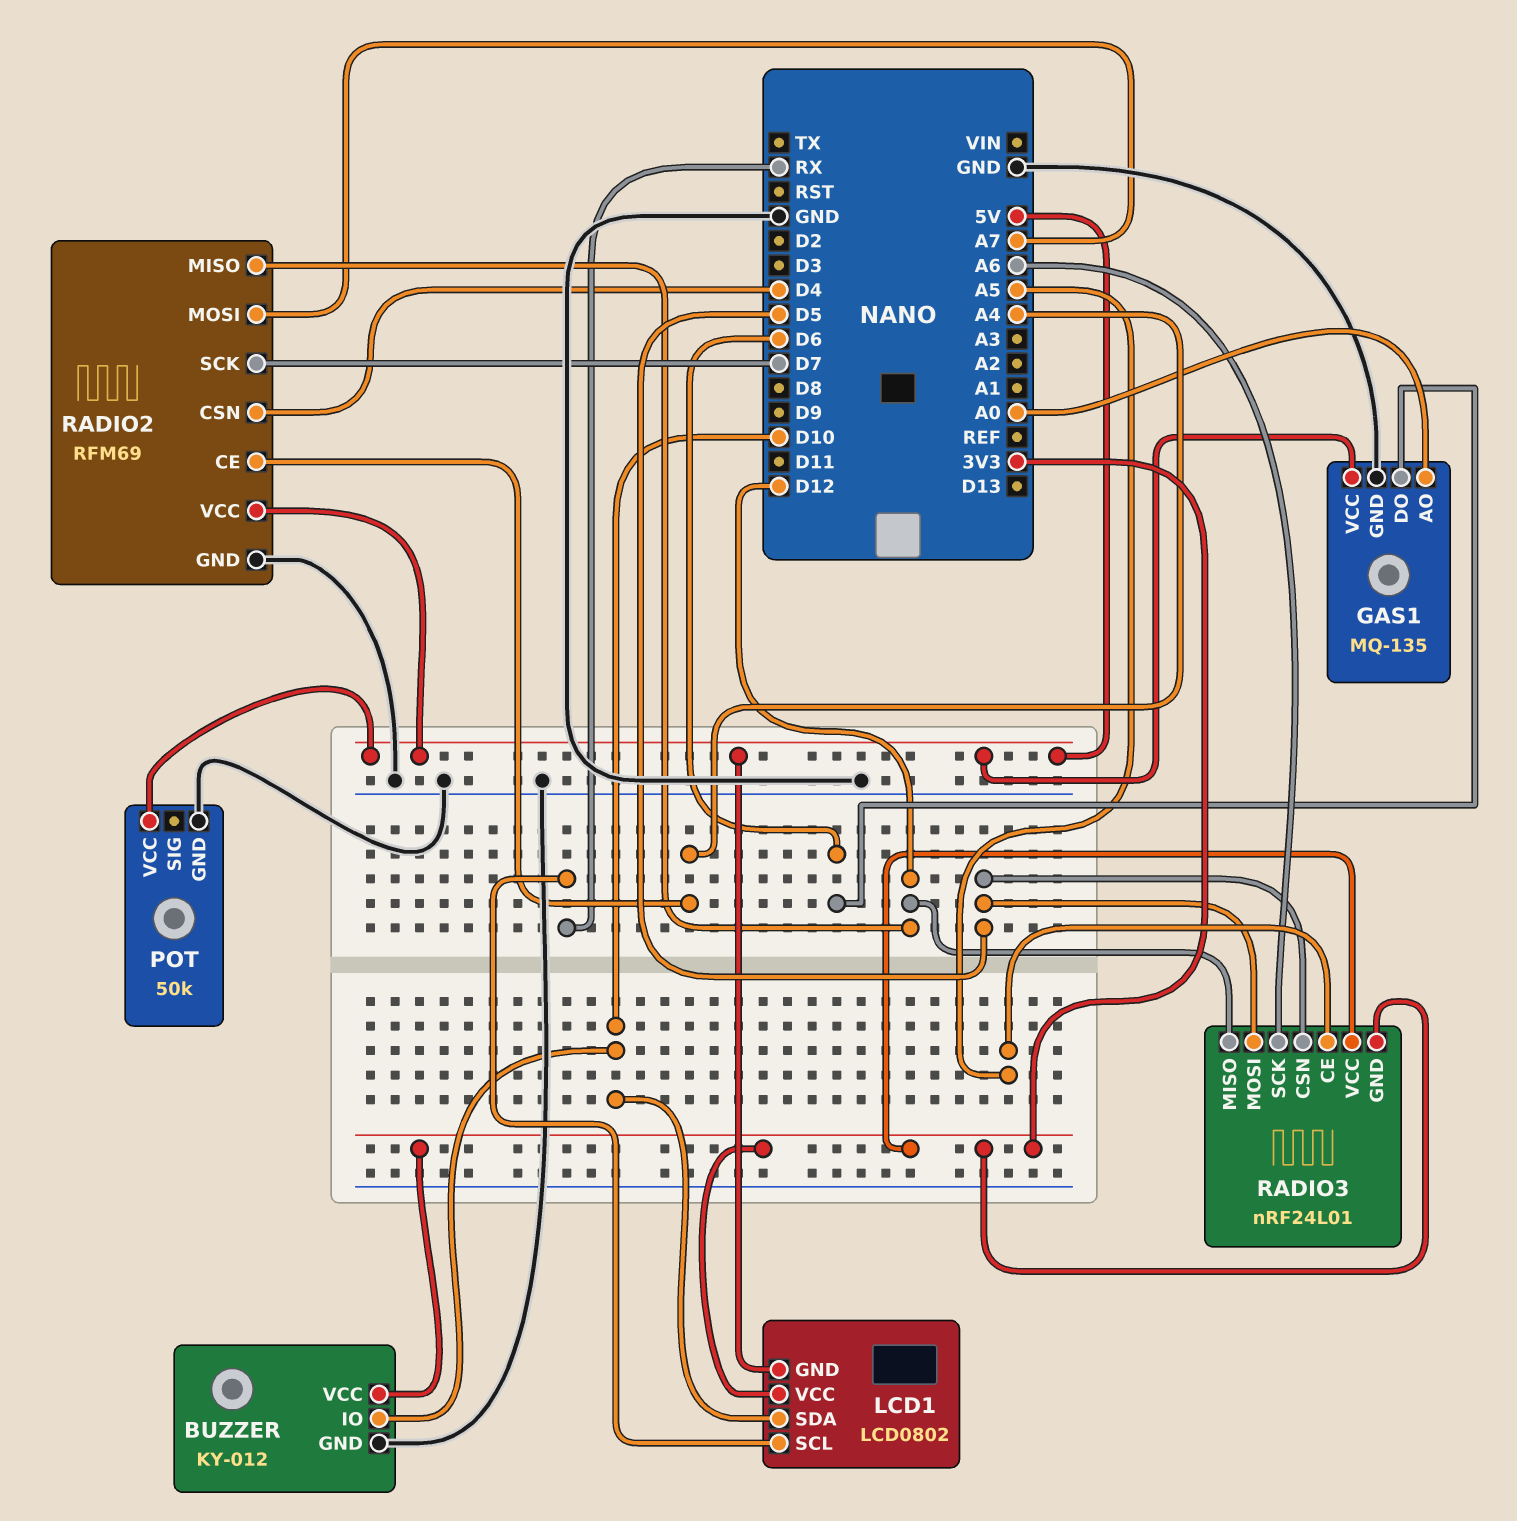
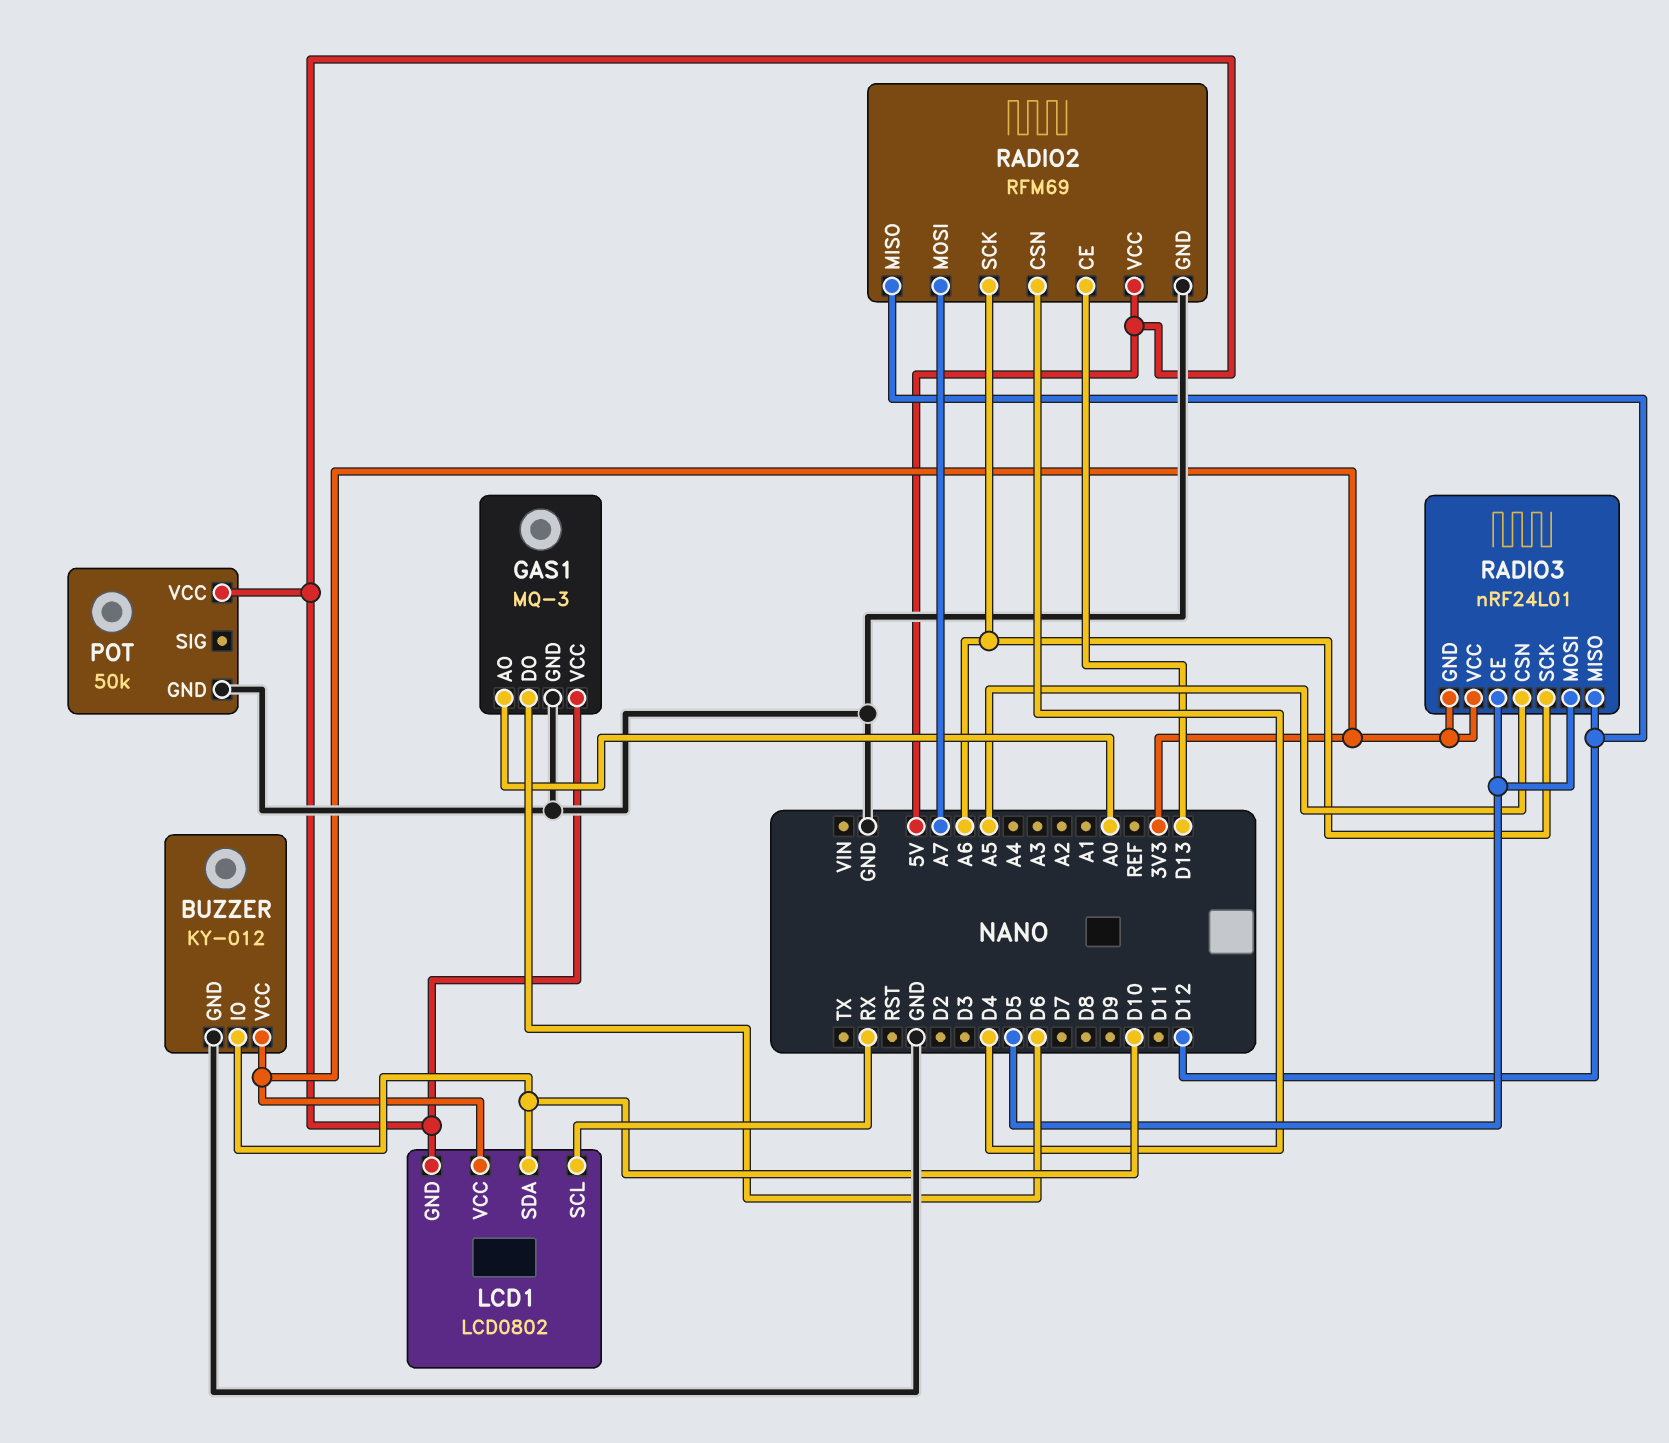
GAS1: MQ-135 -> MQ-3
RADIO2 pin CE: A4 -> D13
RADIO2 pin SCK: D7 -> A6
RADIO3 pin CE: A5 -> D5
RADIO3 pin CSN: D5 -> A5

